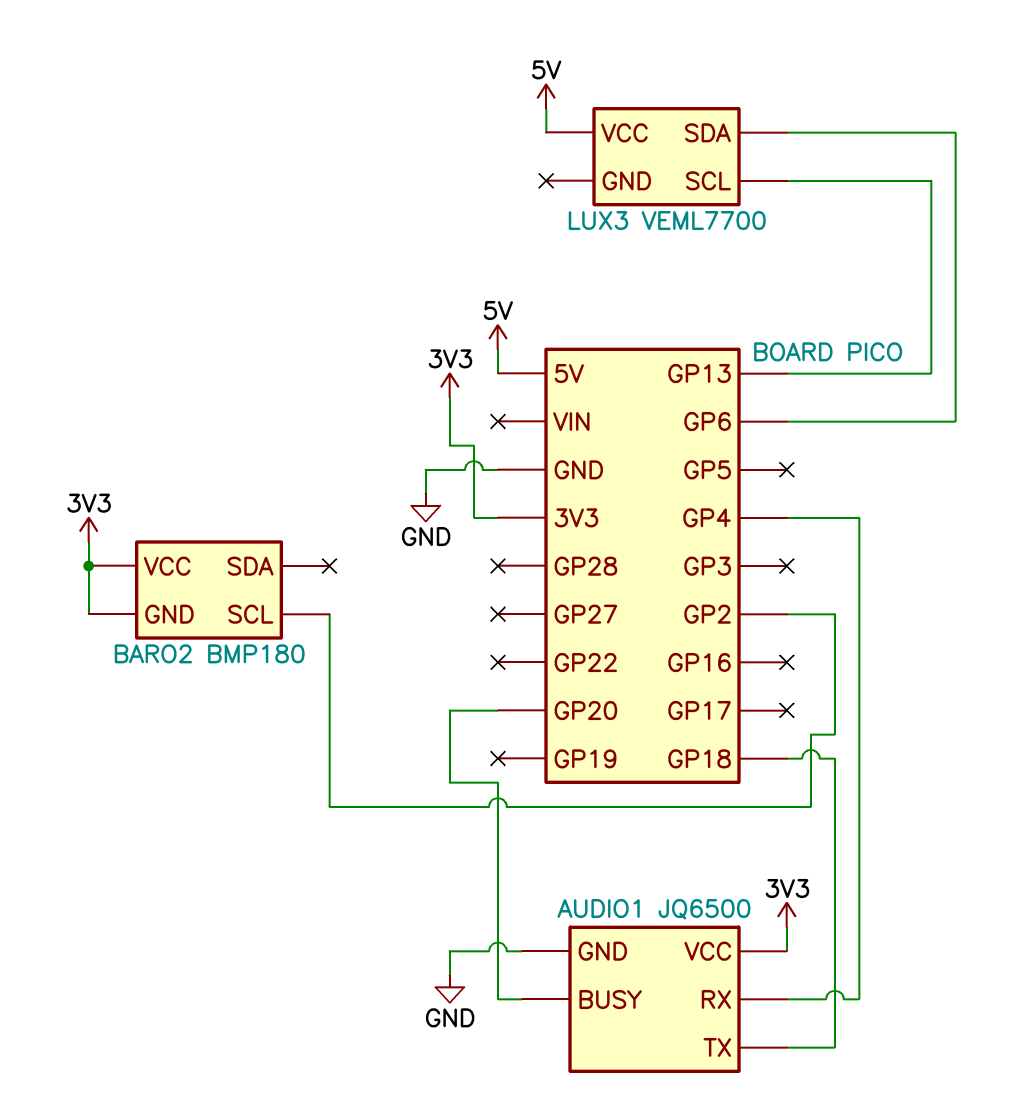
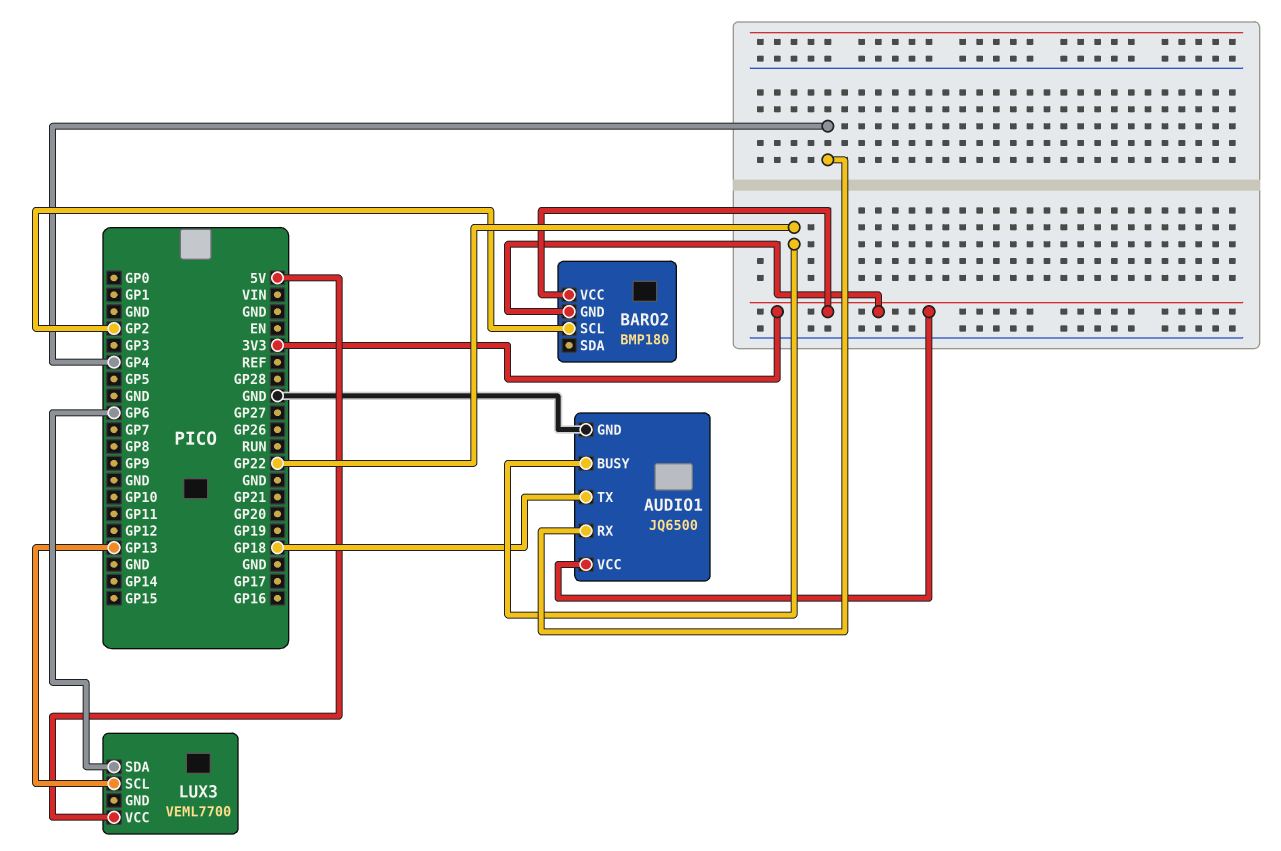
AUDIO1 pin BUSY: GP20 -> GP22

